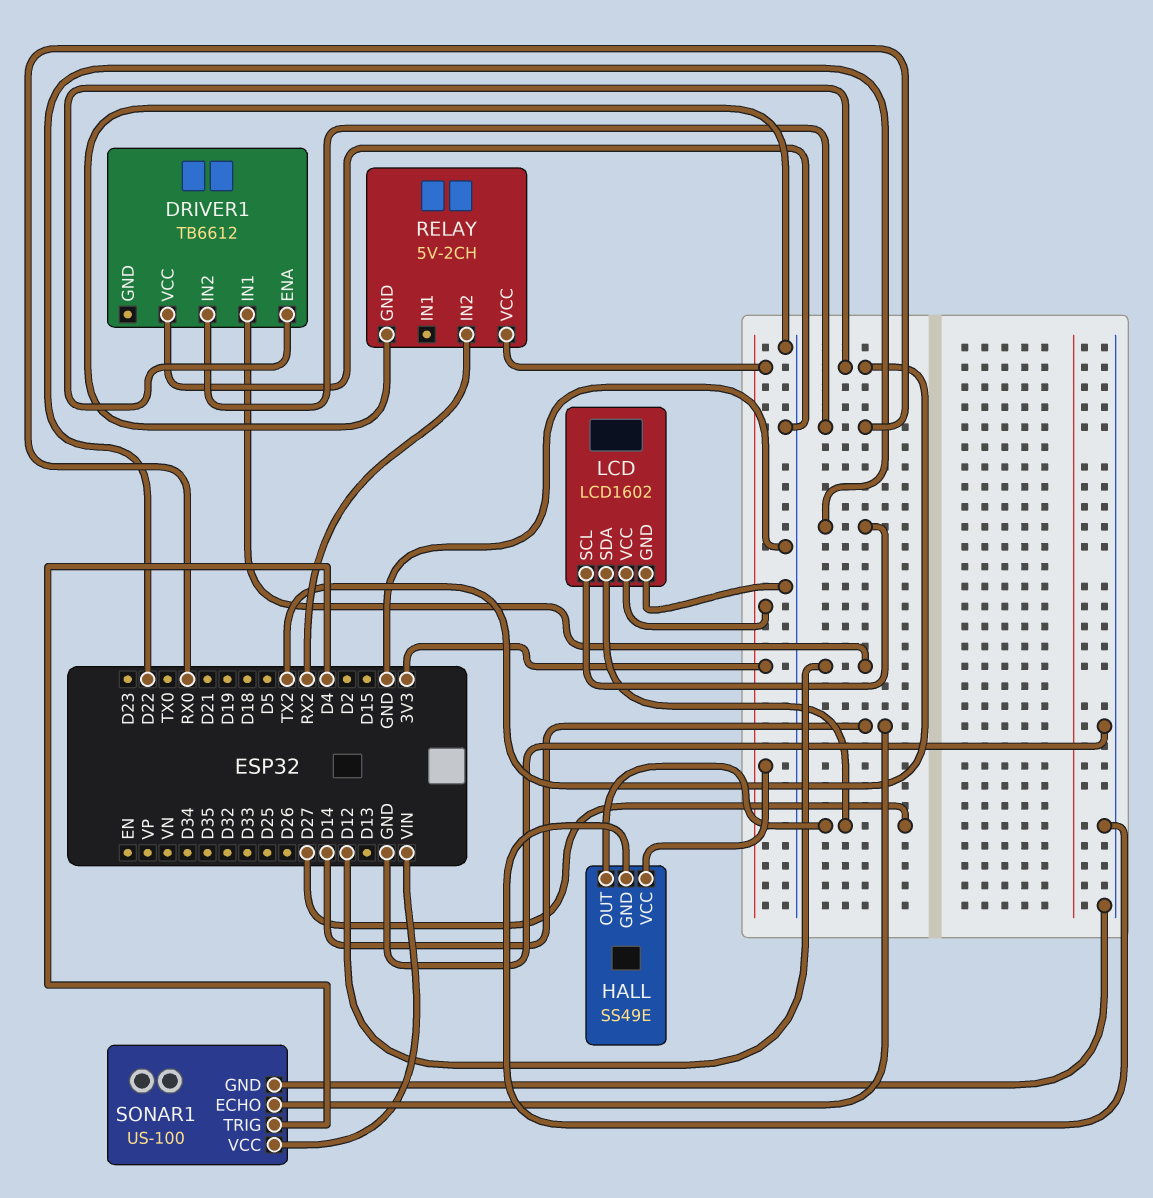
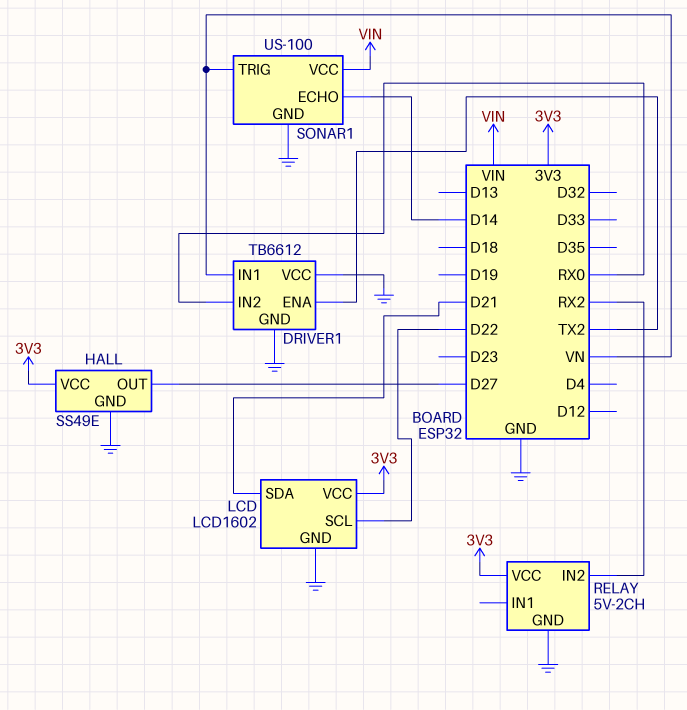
DRIVER1 pin GND: none -> GND
DRIVER1 pin IN1: D12 -> VN
LCD pin SDA: D27 -> D21
SONAR1 pin TRIG: D4 -> VN

